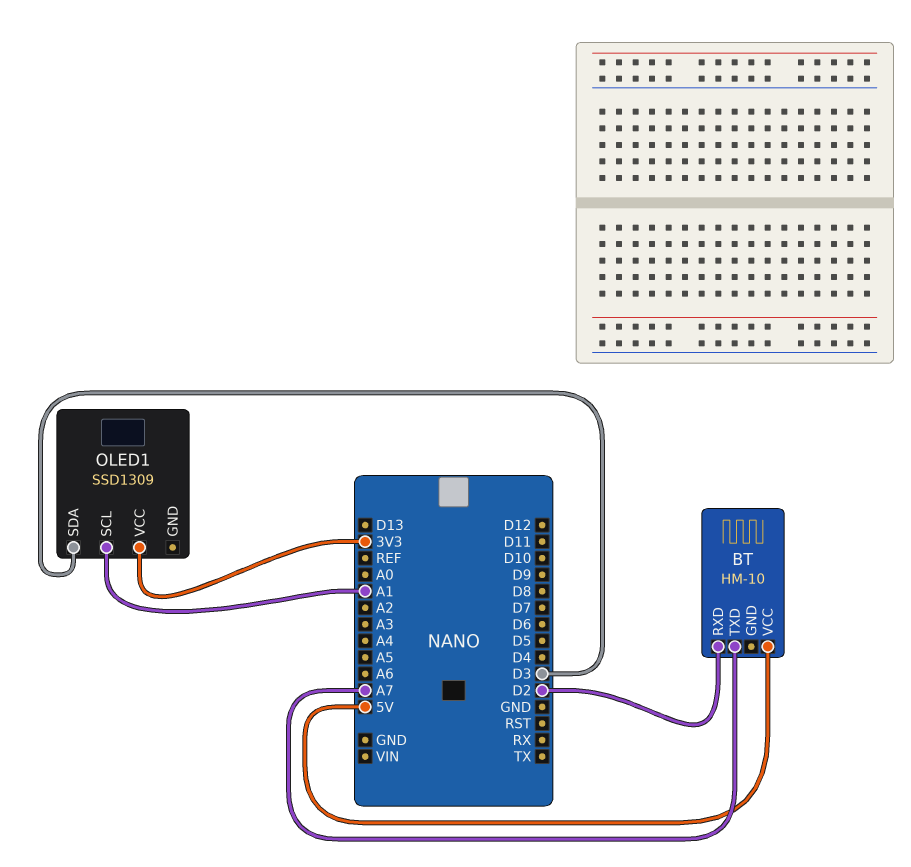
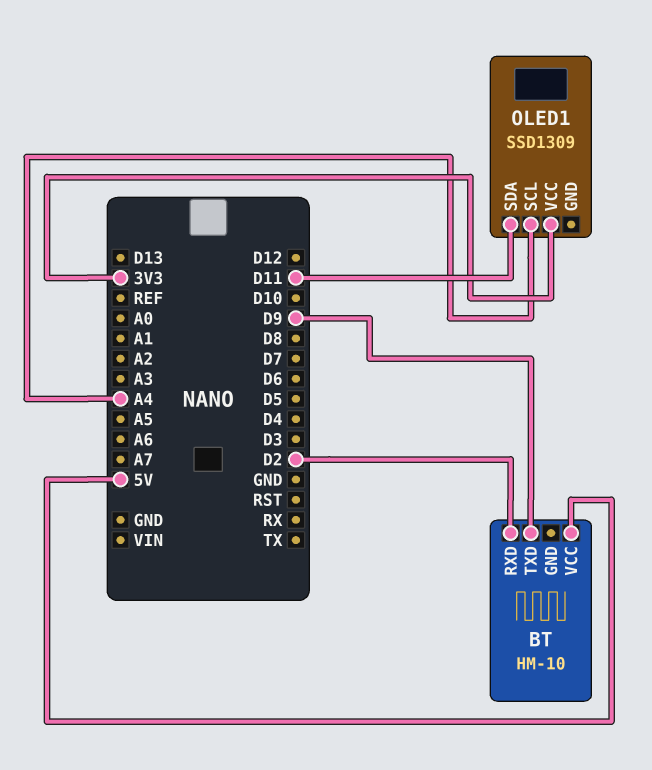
BT pin TXD: A7 -> D9
OLED1 pin SCL: A1 -> A4
OLED1 pin SDA: D3 -> D11

